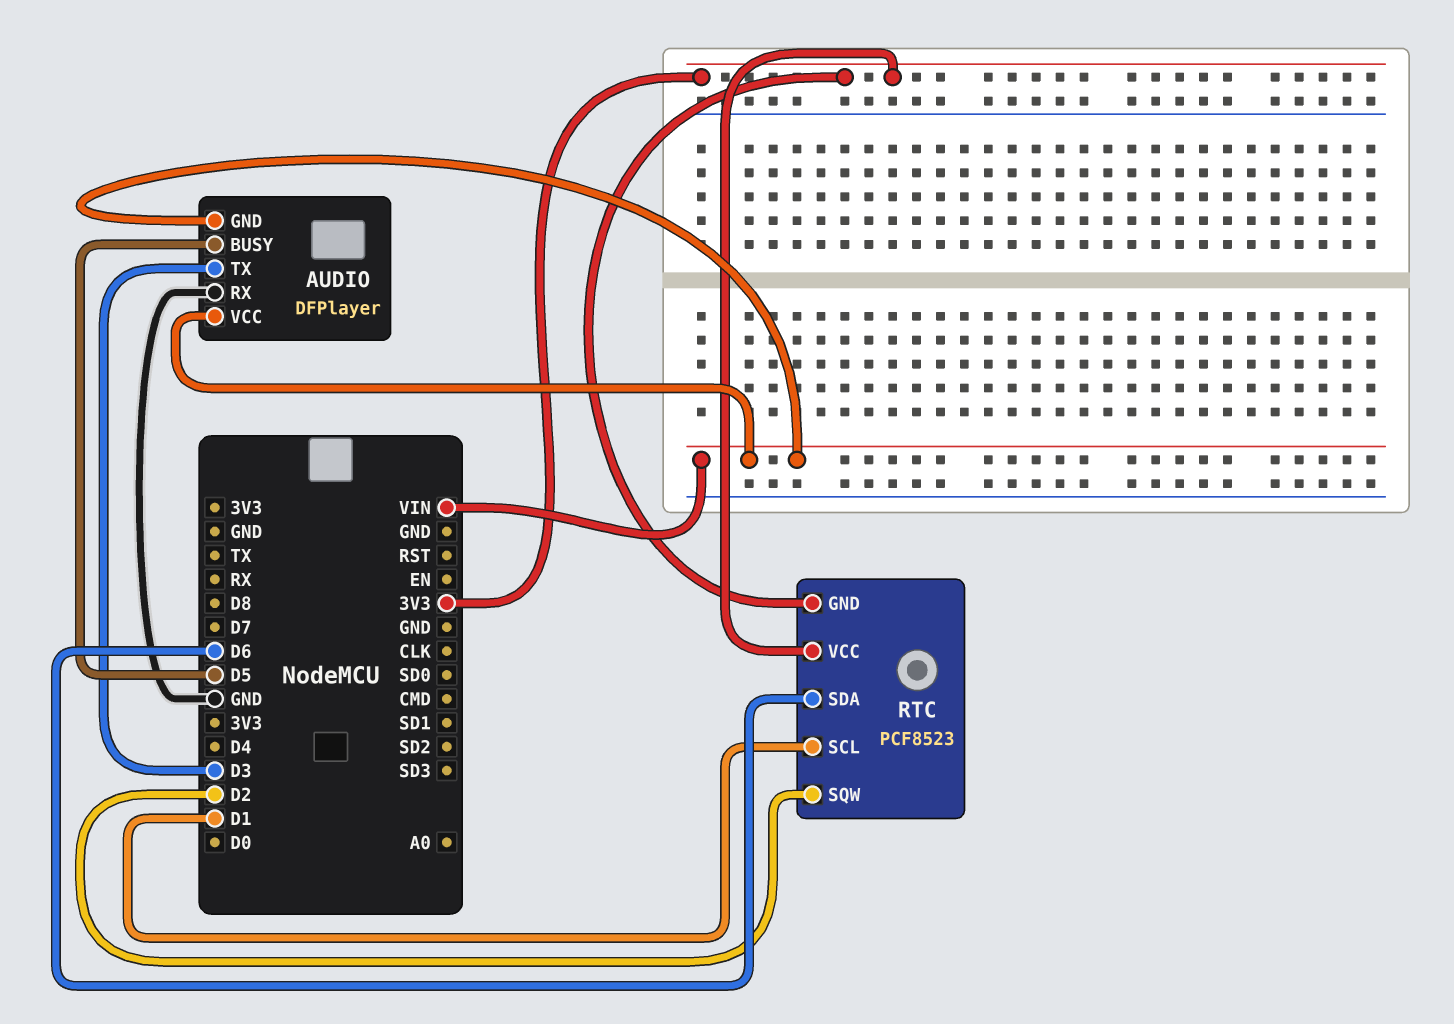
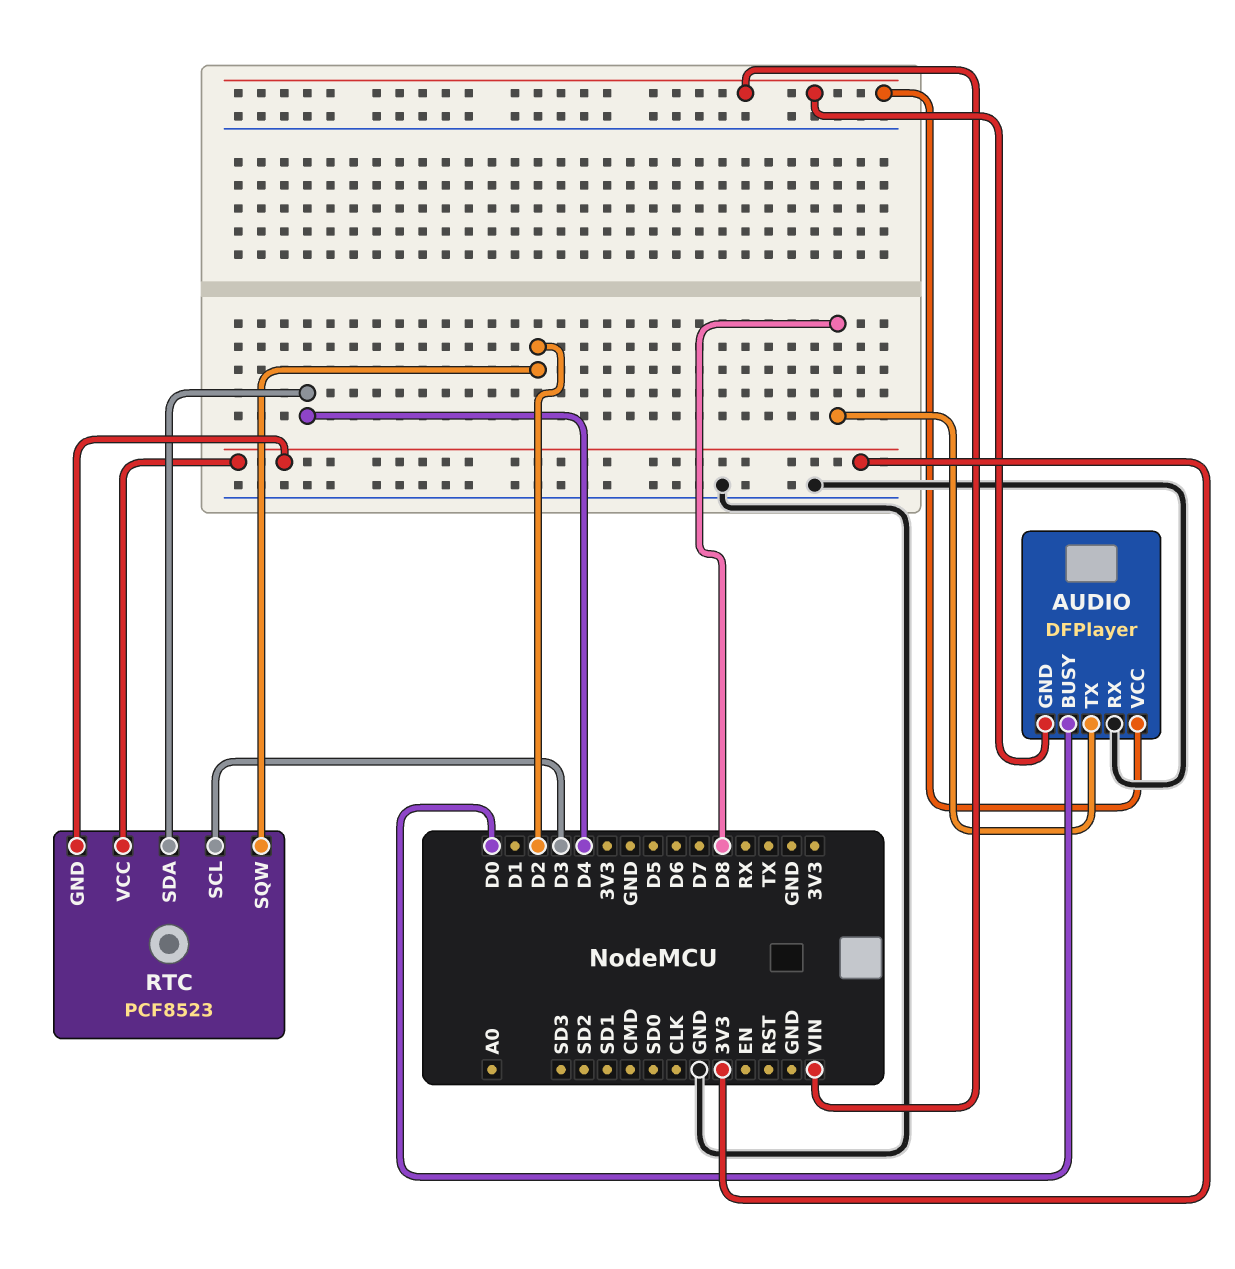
AUDIO pin BUSY: D5 -> D0
AUDIO pin TX: D3 -> D8
RTC pin SCL: D1 -> D3
RTC pin SDA: D6 -> D4

